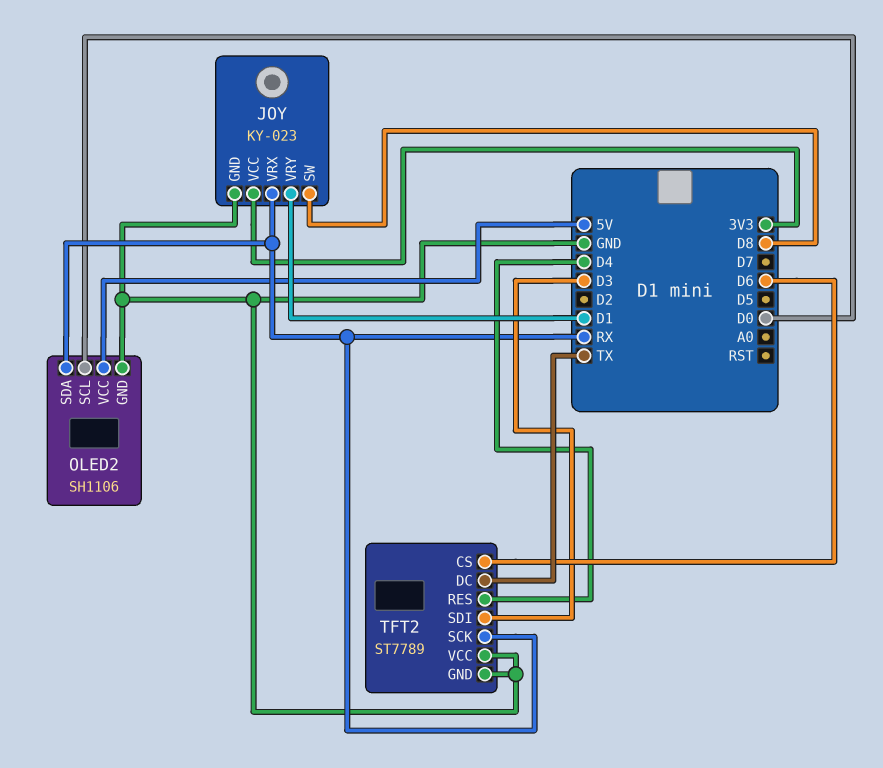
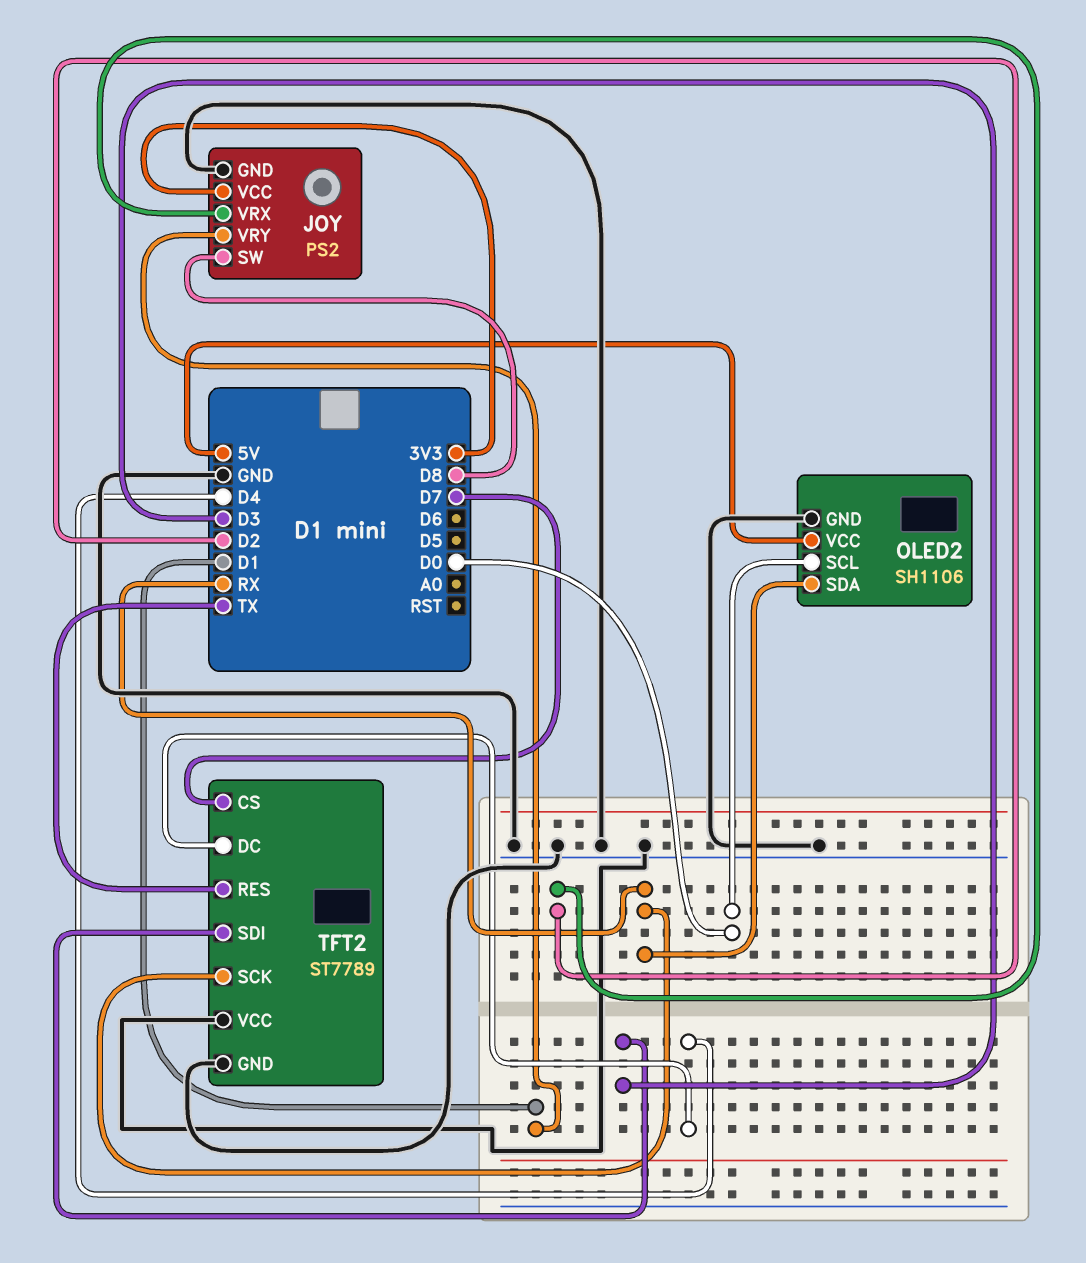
JOY: KY-023 -> PS2
JOY pin VRX: RX -> D2
TFT2 pin CS: D6 -> D7
TFT2 pin DC: TX -> D4
TFT2 pin RES: D4 -> TX

